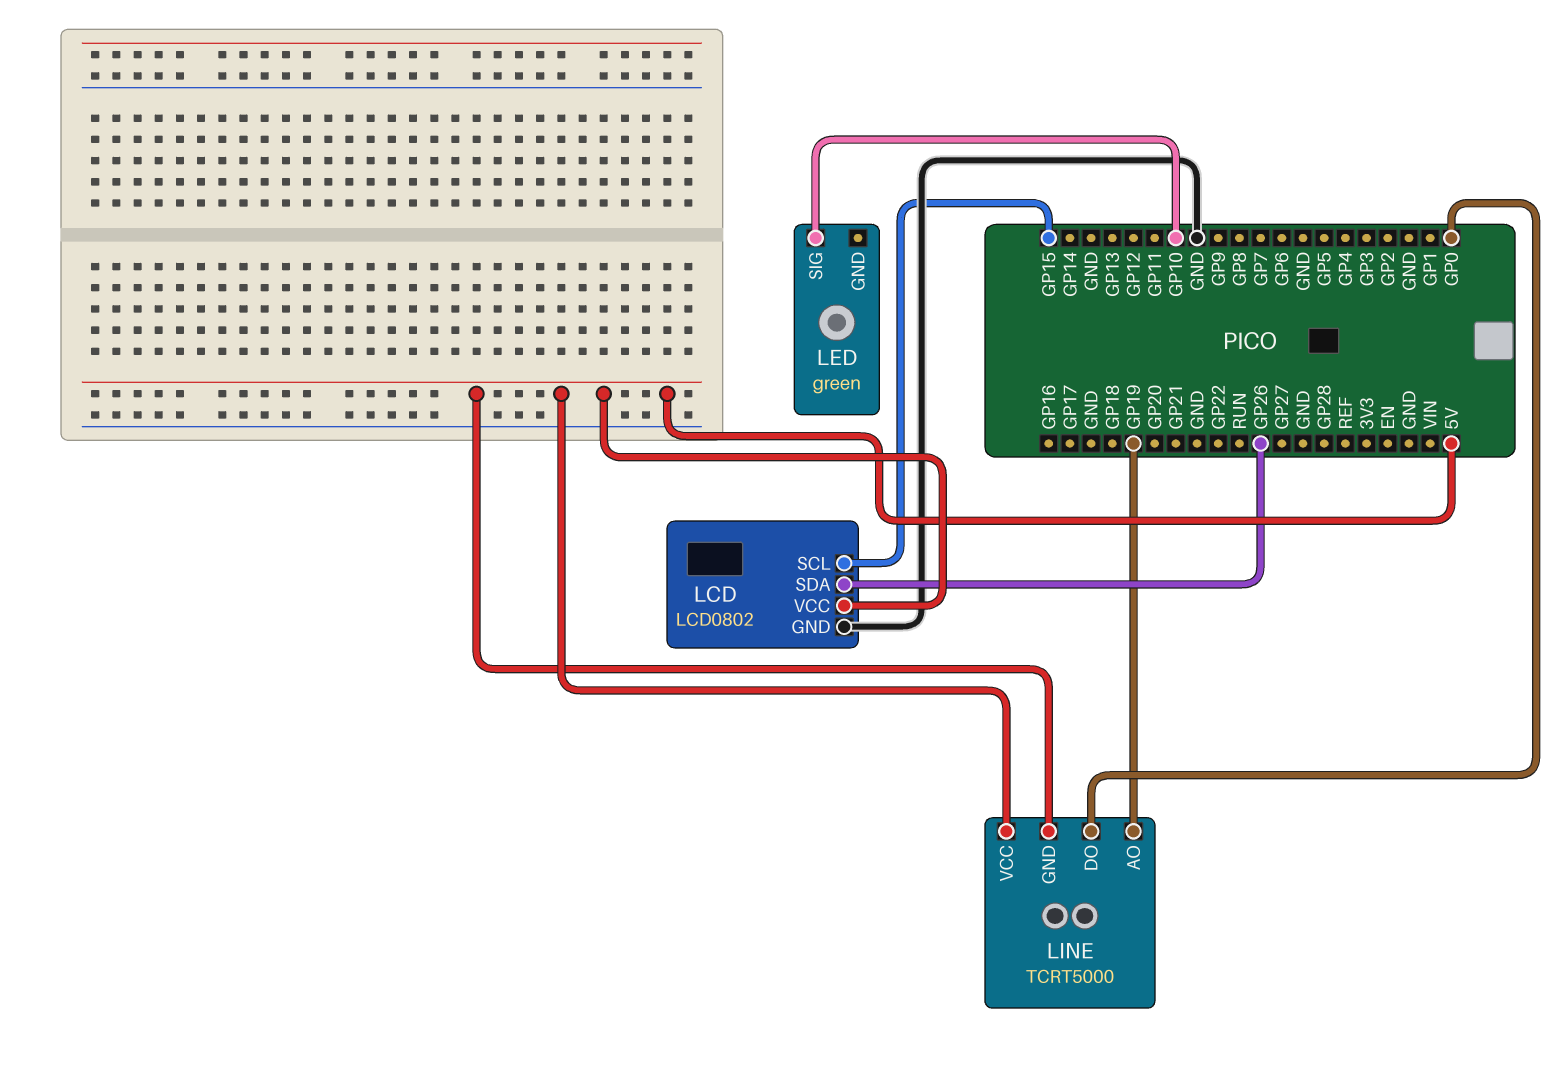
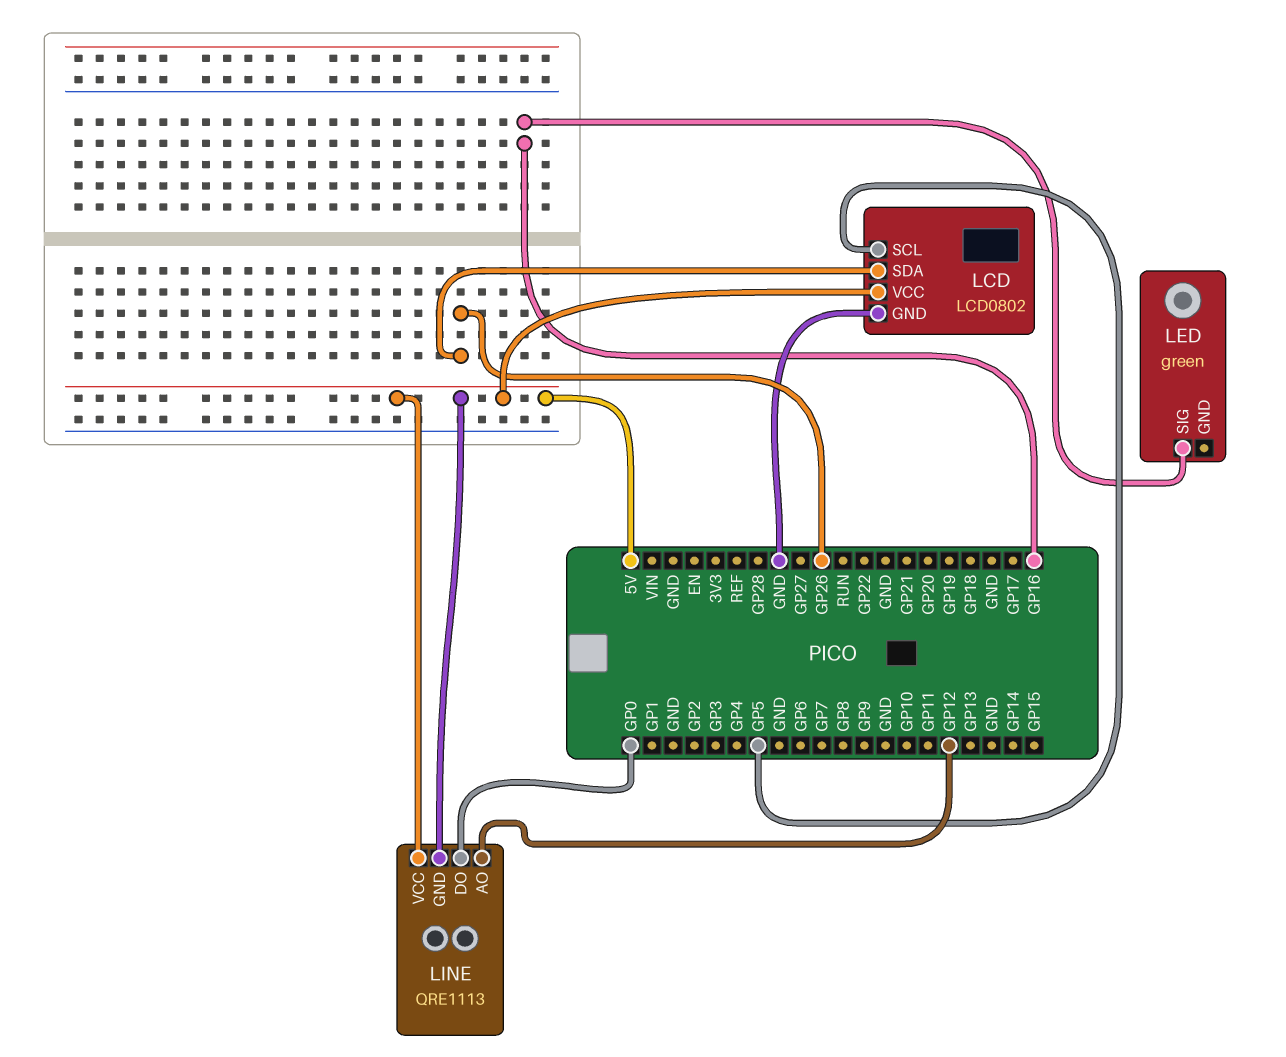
LCD pin SCL: GP15 -> GP5
LED pin SIG: GP10 -> GP16
LINE: TCRT5000 -> QRE1113
LINE pin AO: GP19 -> GP12

